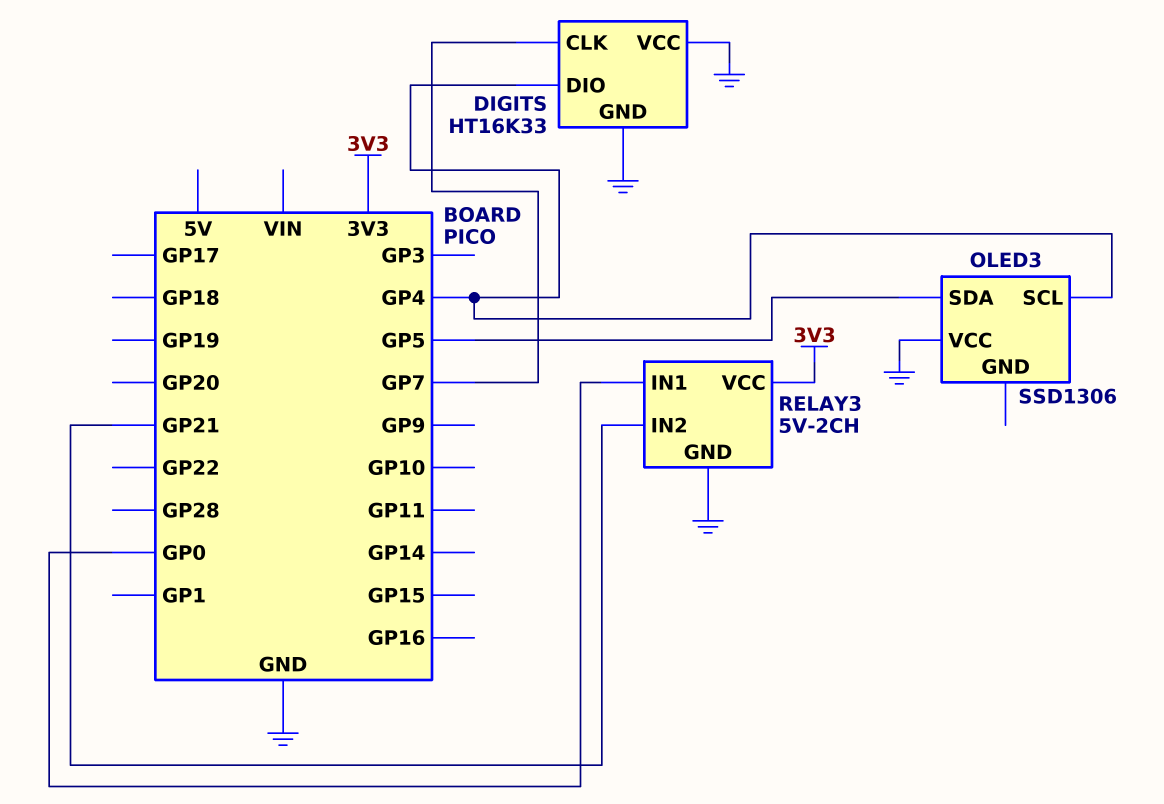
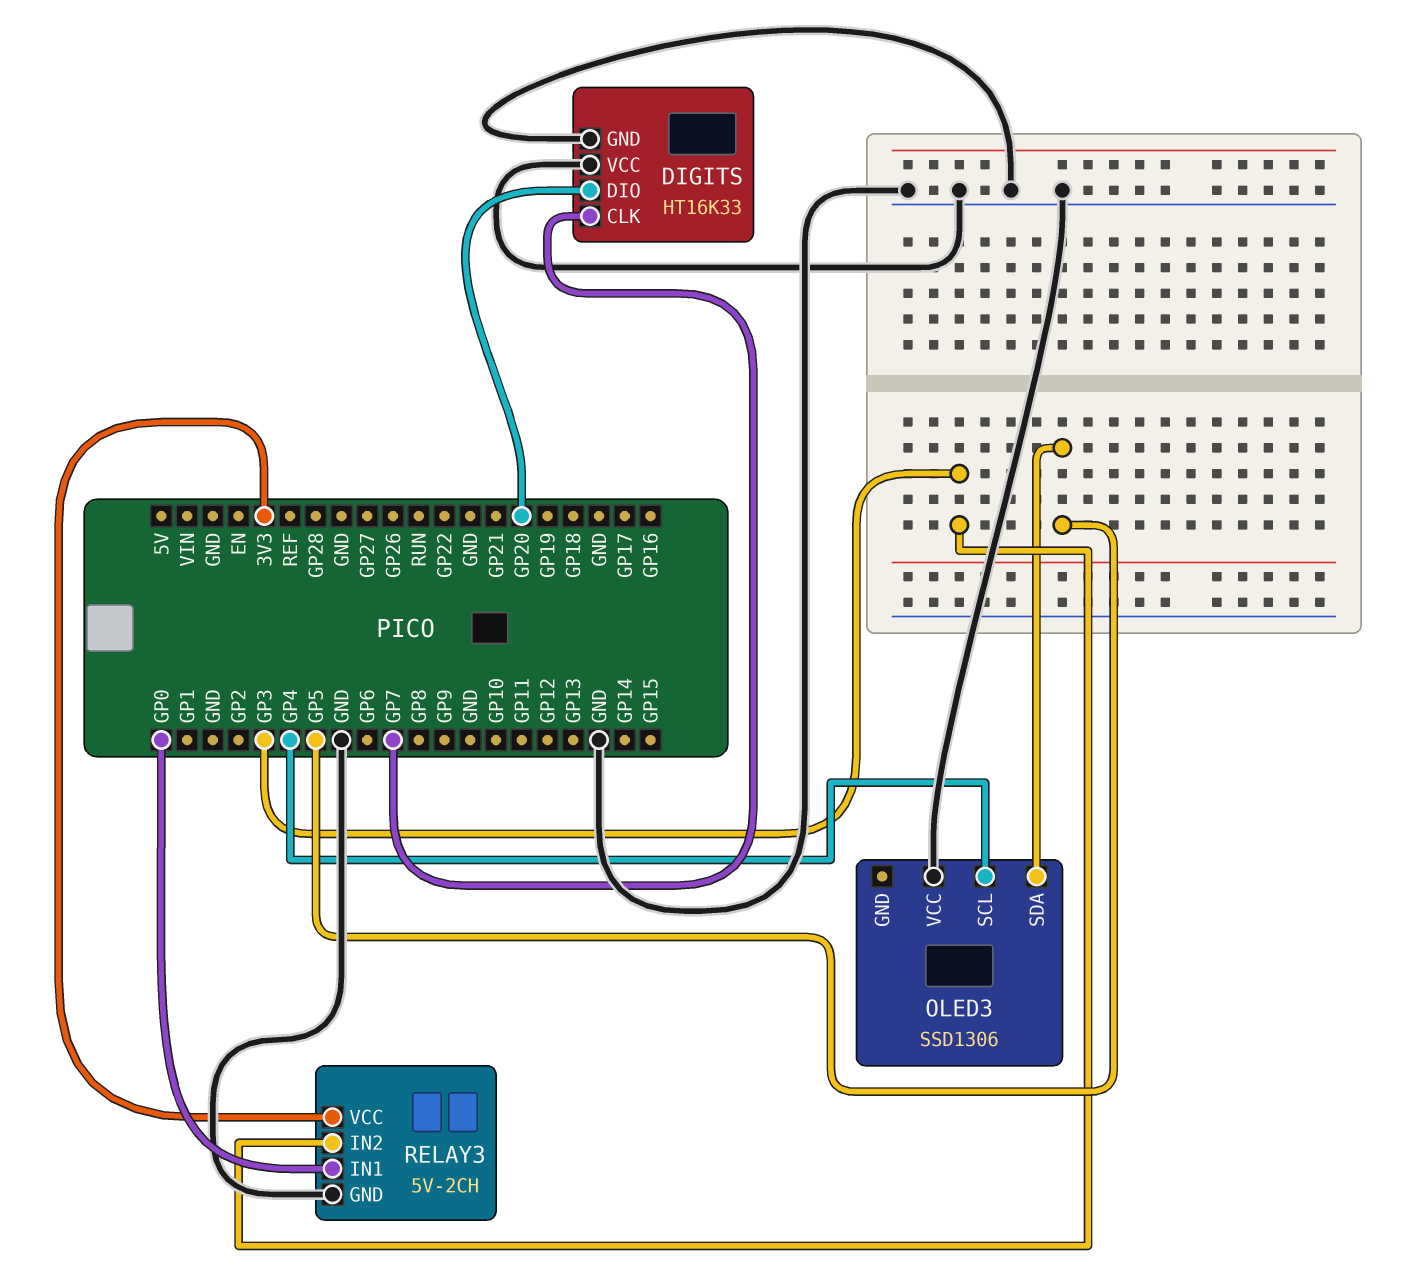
DIGITS pin DIO: GP4 -> GP20
RELAY3 pin IN2: GP21 -> GP3

